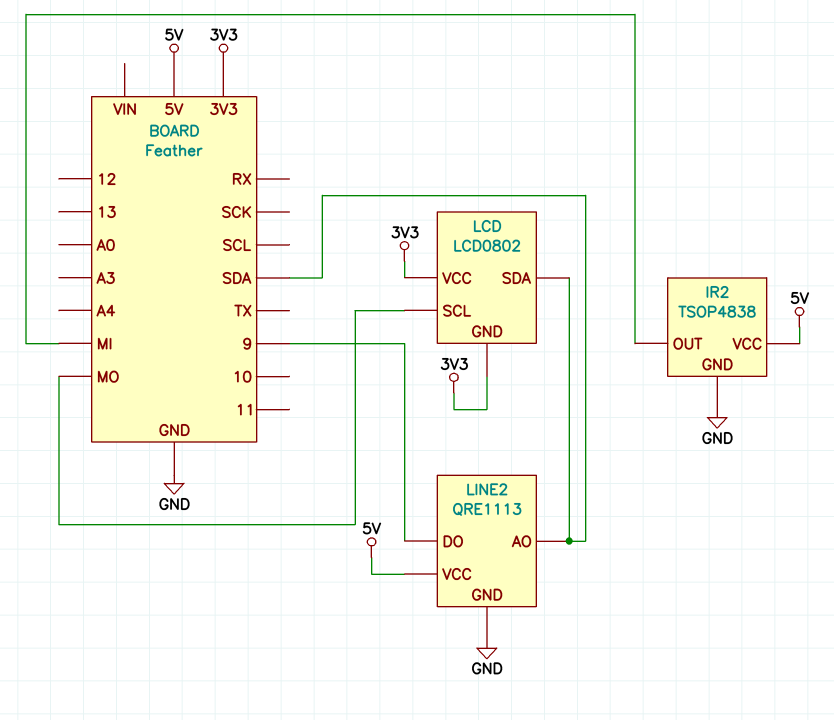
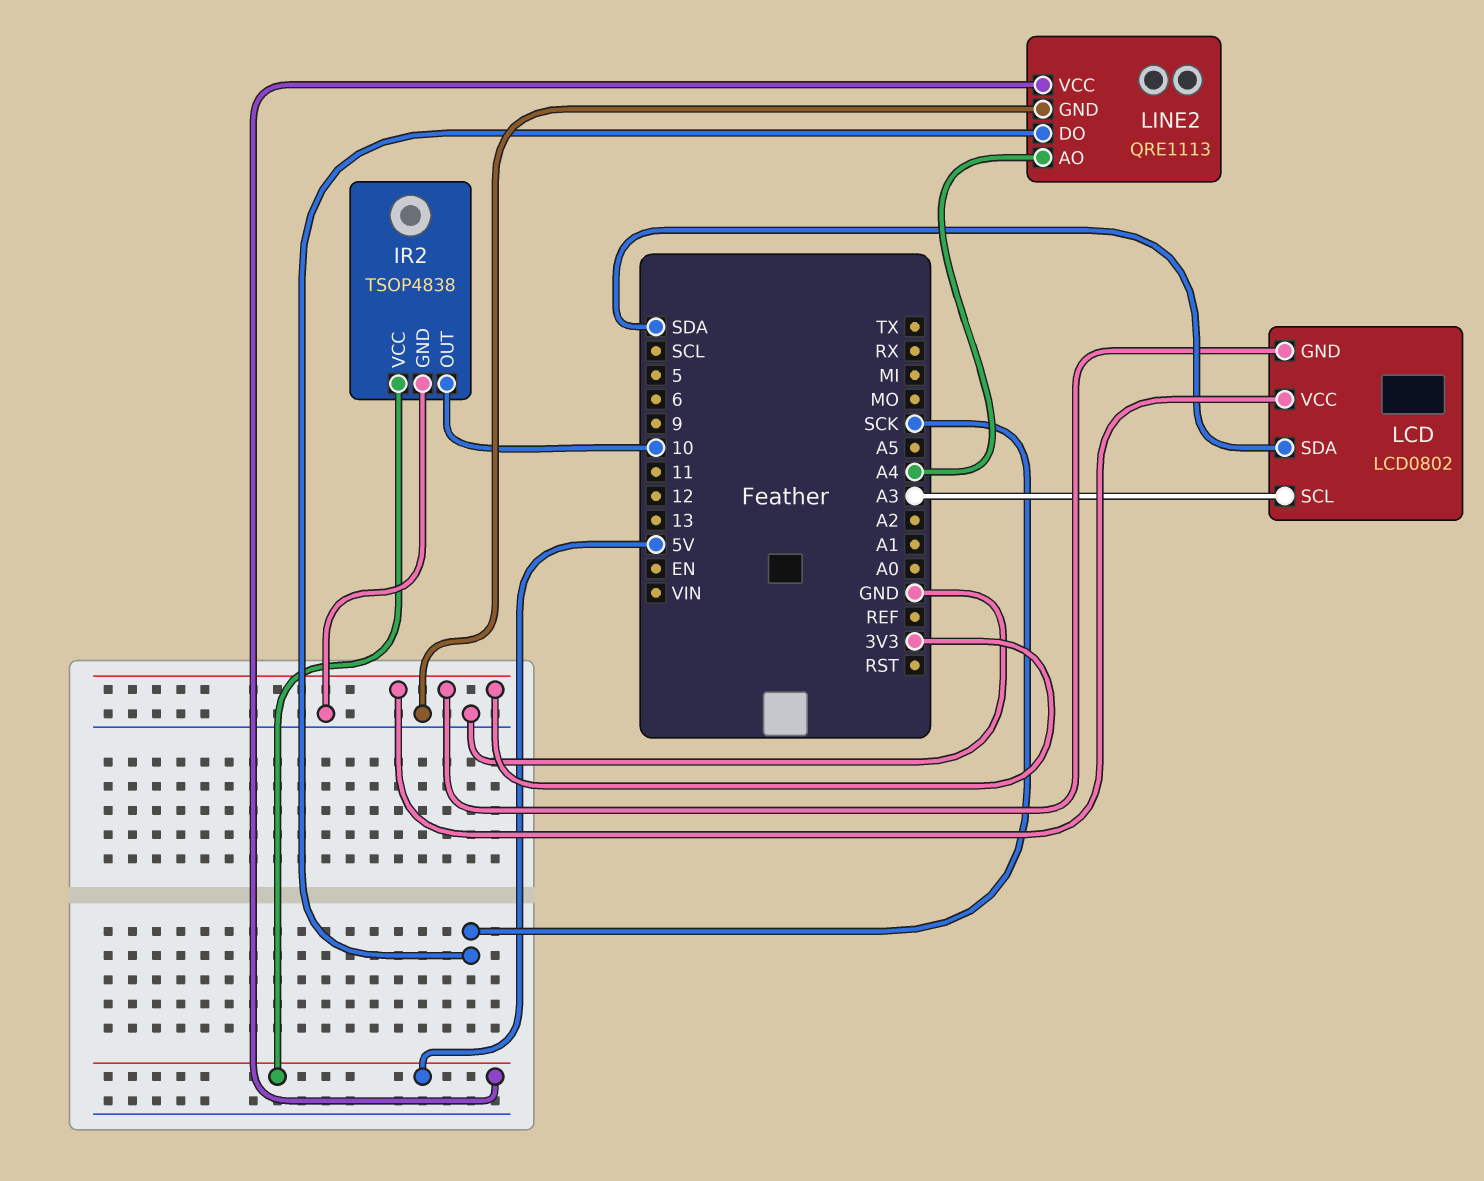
IR2 pin OUT: MI -> 10
LCD pin SCL: MO -> A3
LINE2 pin AO: SDA -> A4
LINE2 pin DO: 9 -> SCK

